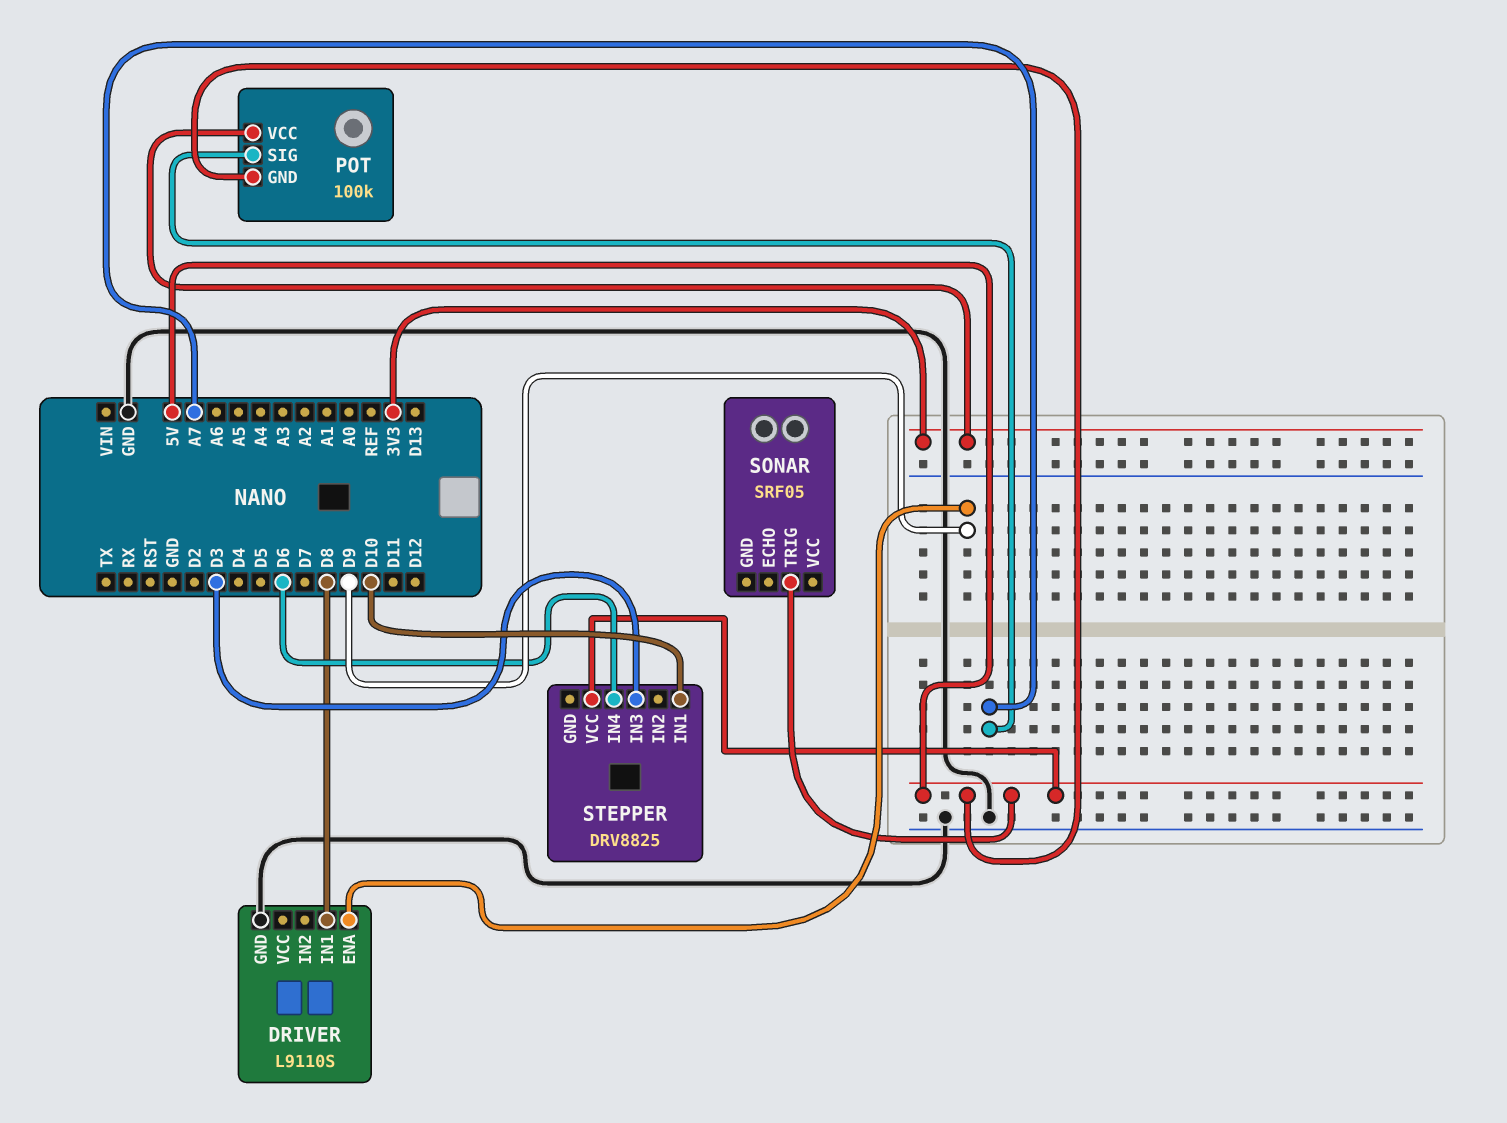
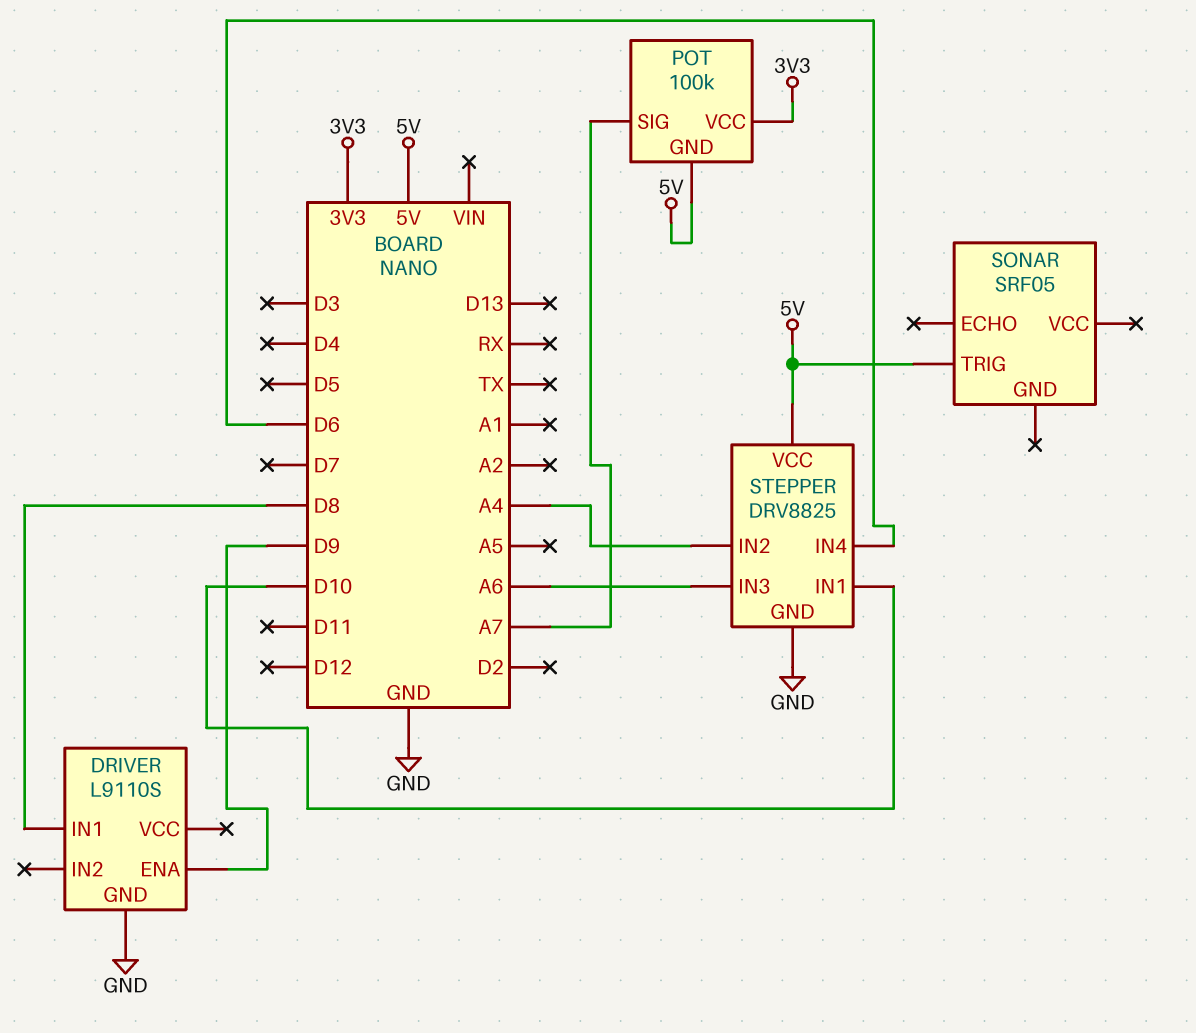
STEPPER pin GND: none -> GND
STEPPER pin IN2: none -> A4
STEPPER pin IN3: D3 -> A6

